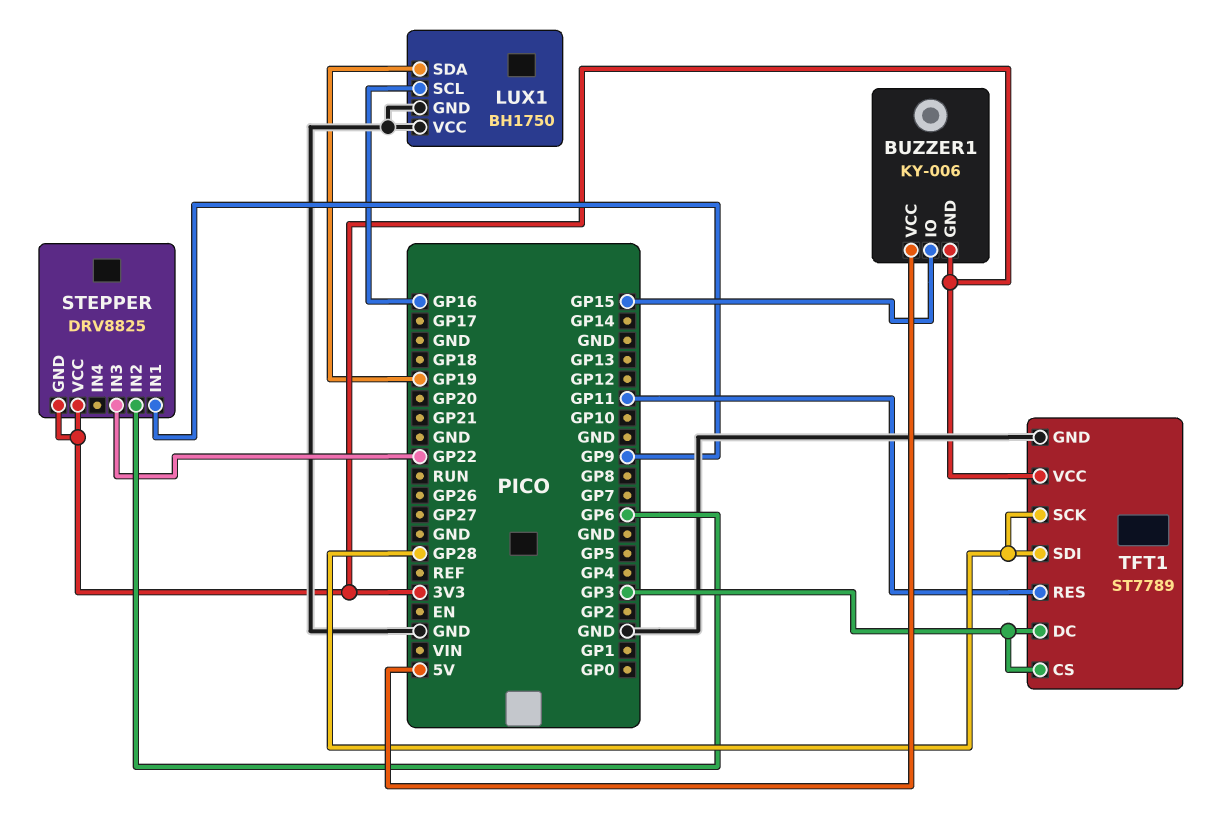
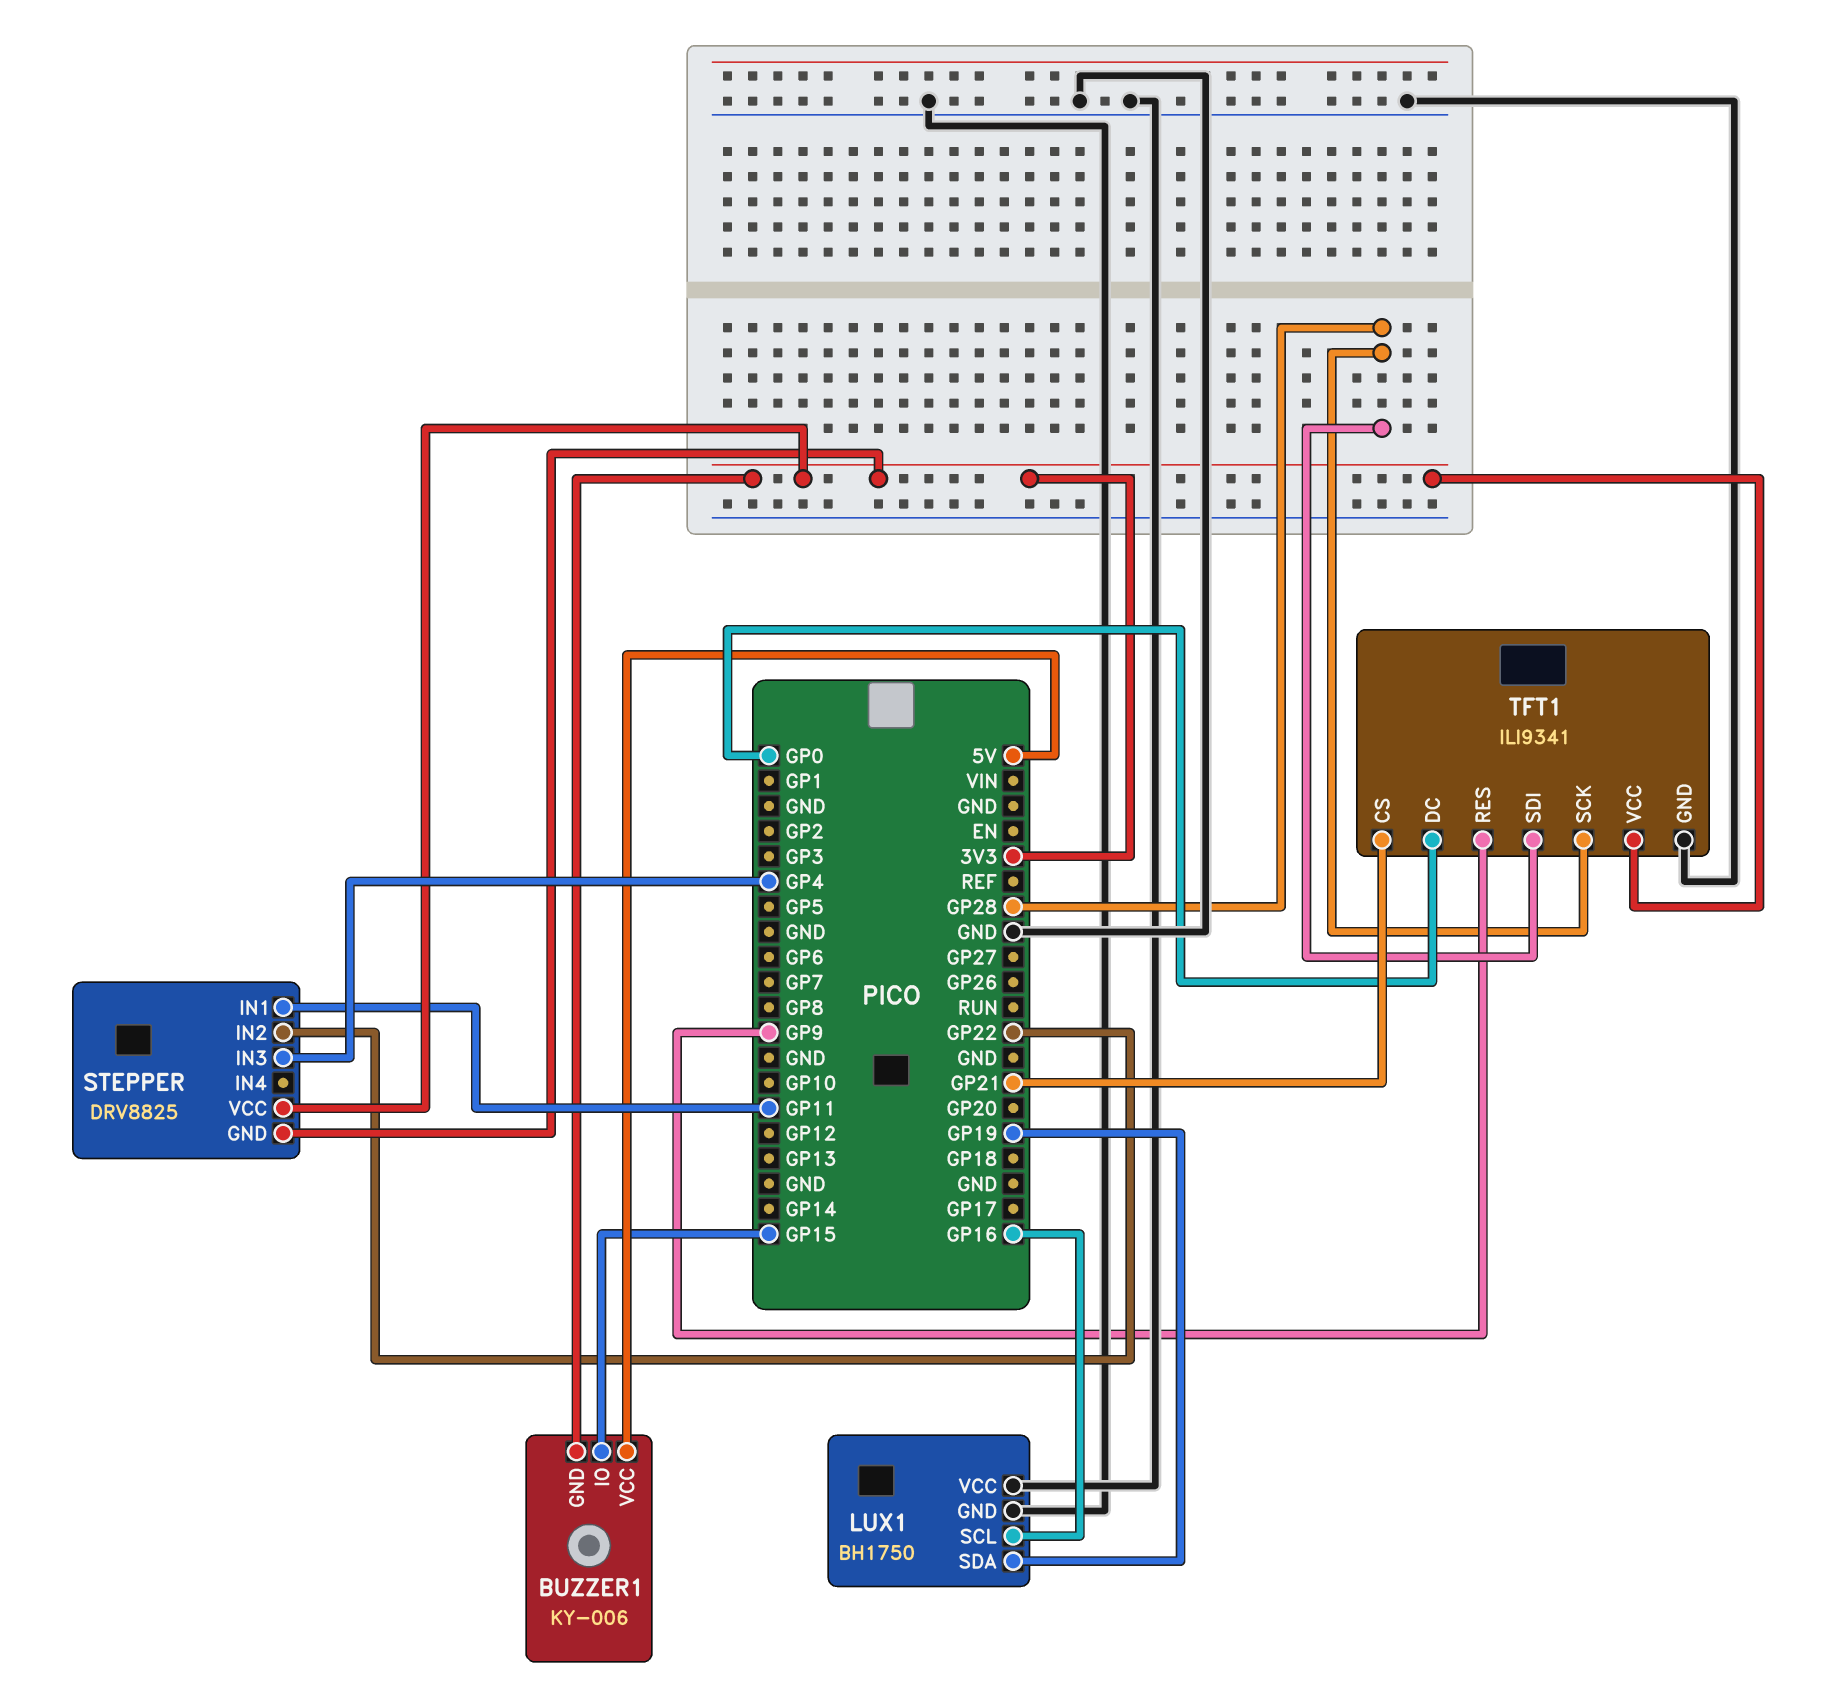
STEPPER pin IN1: GP9 -> GP11
STEPPER pin IN2: GP6 -> GP22
STEPPER pin IN3: GP22 -> GP4
TFT1: ST7789 -> ILI9341
TFT1 pin CS: GP3 -> GP21
TFT1 pin DC: GP3 -> GP0
TFT1 pin RES: GP11 -> GP9

